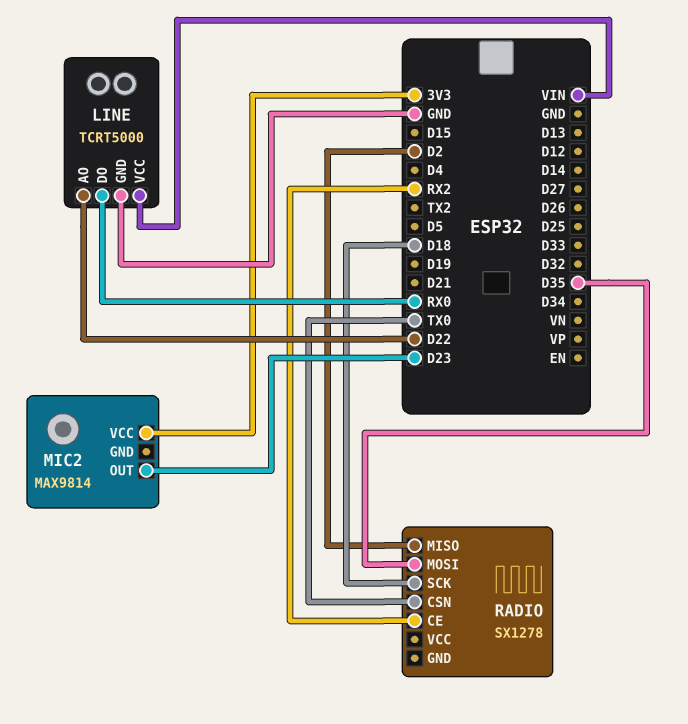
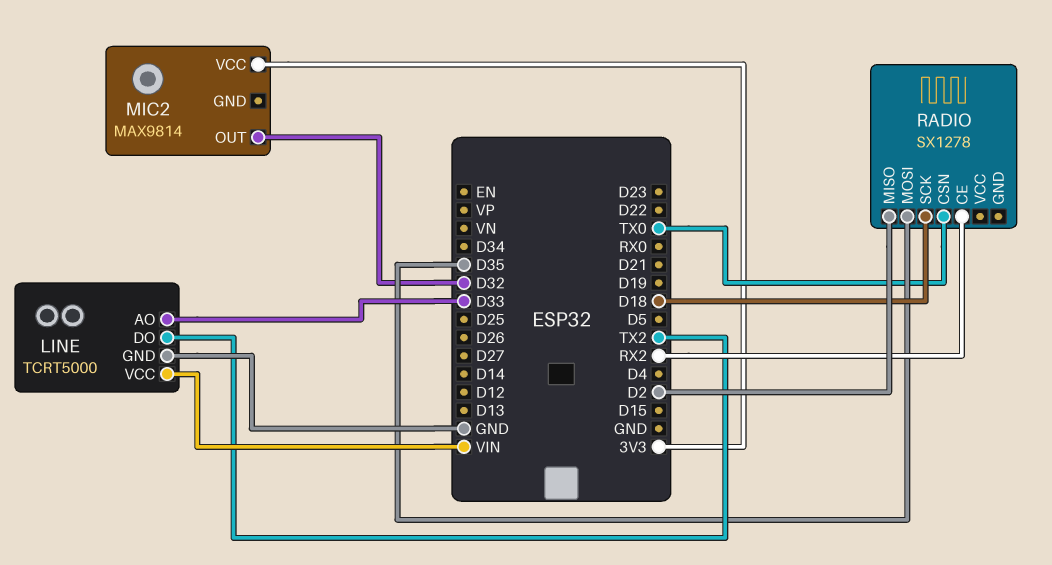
LINE pin AO: D22 -> D33
LINE pin DO: RX0 -> TX2
MIC2 pin OUT: D23 -> D32

